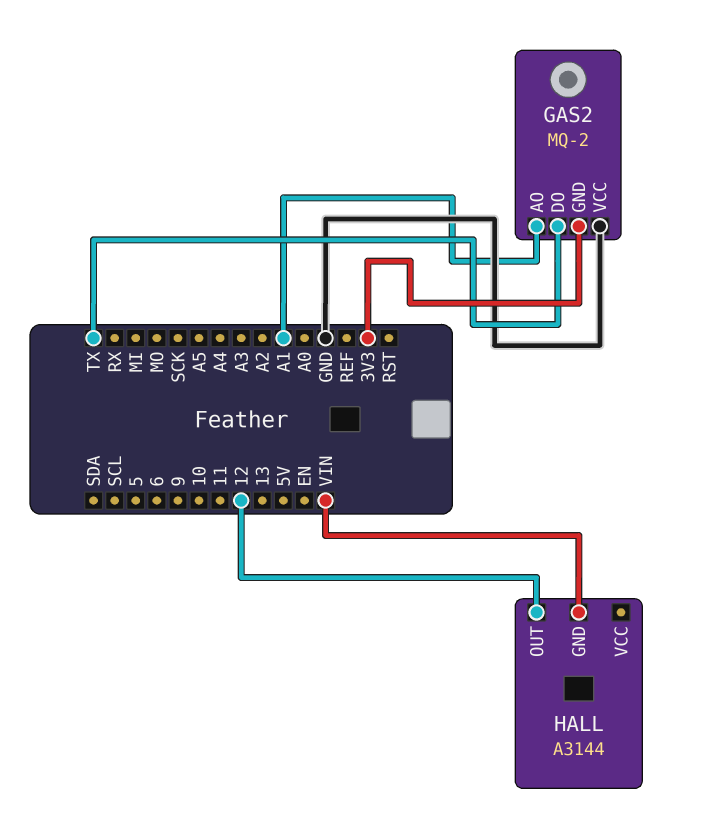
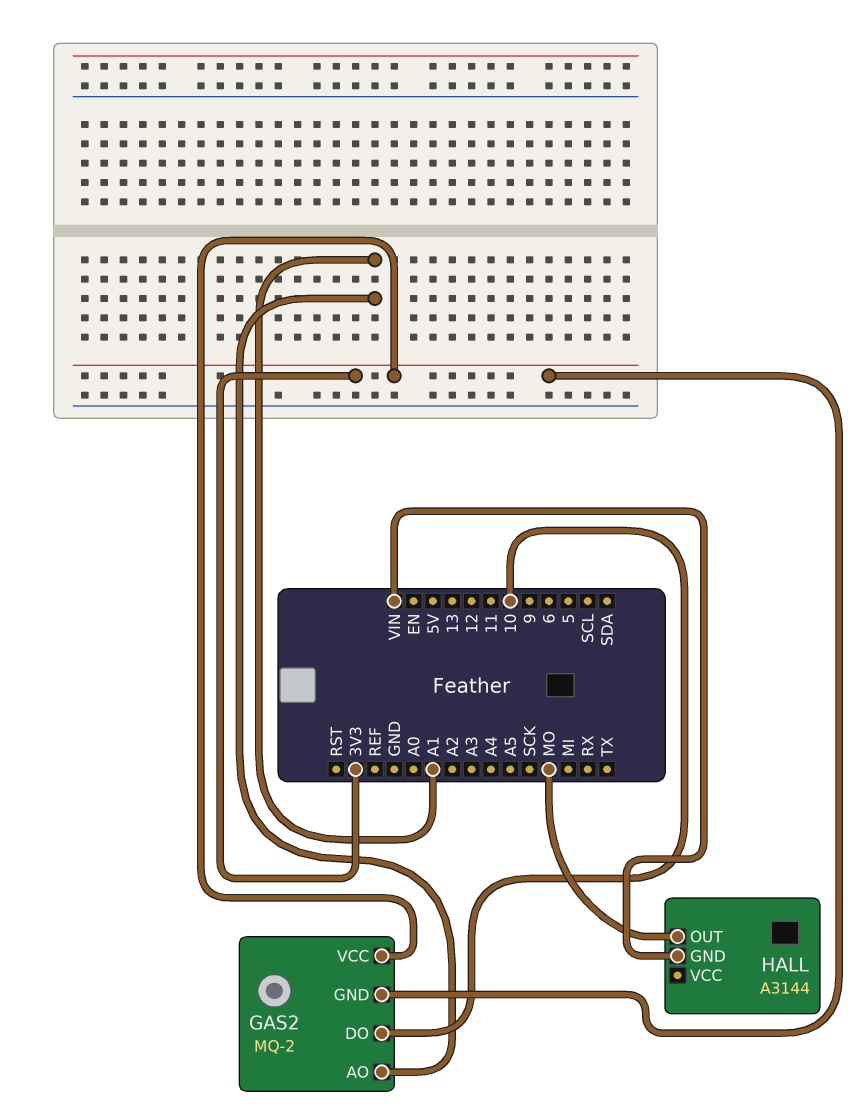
GAS2 pin DO: TX -> 10
GAS2 pin VCC: GND -> 3V3
HALL pin OUT: 12 -> MO

